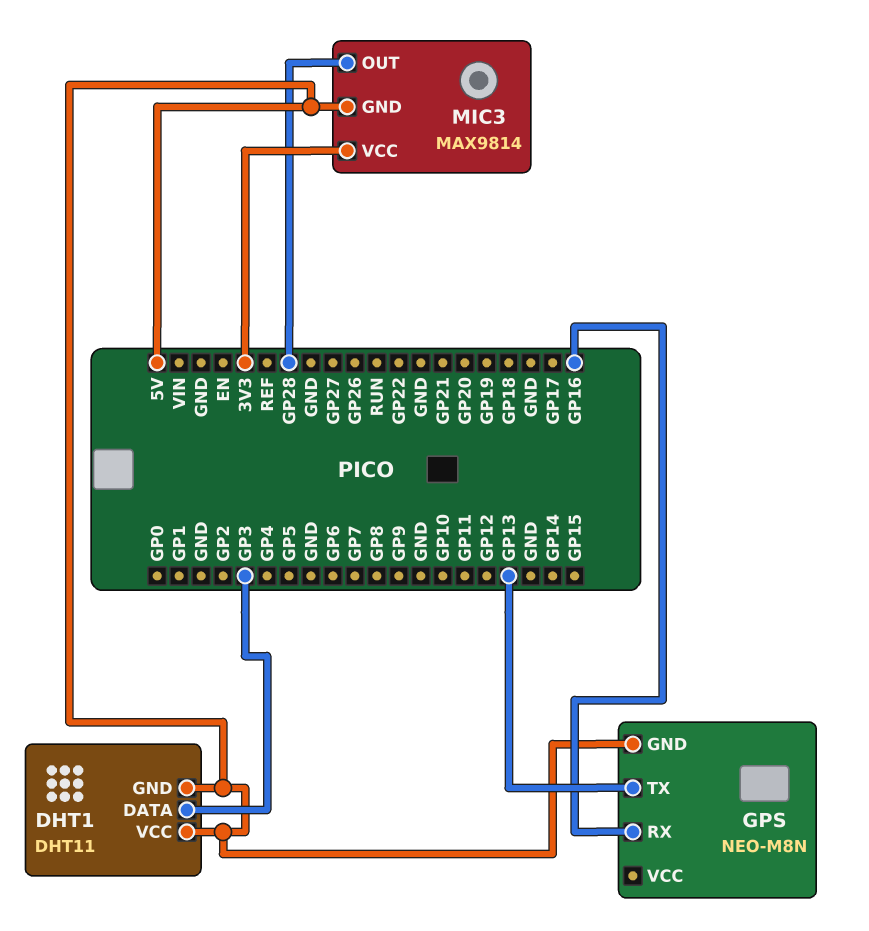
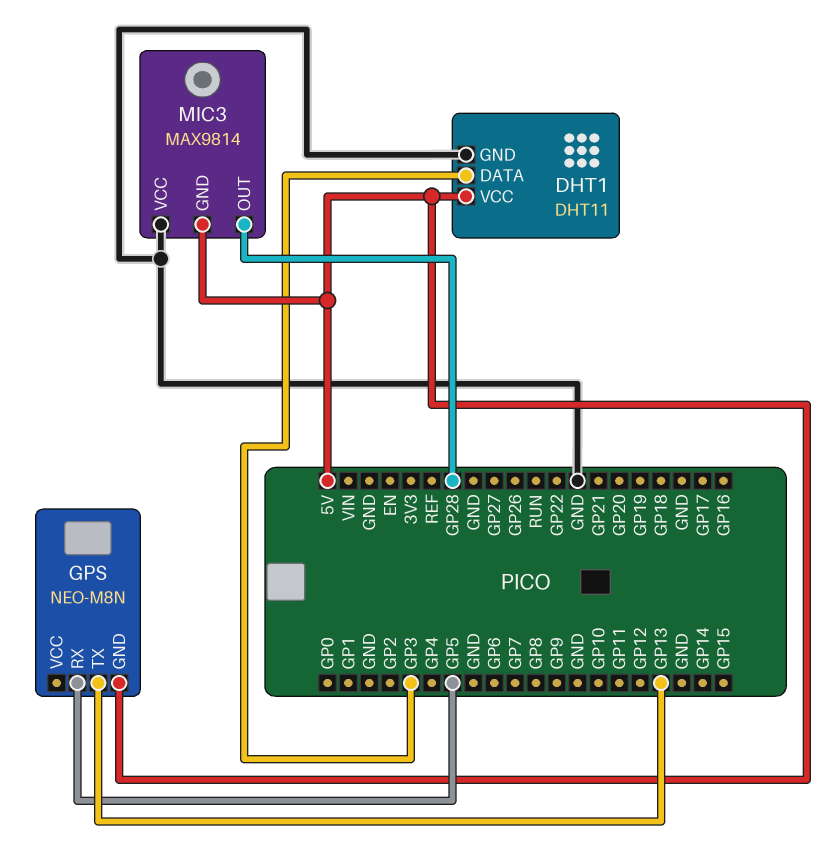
DHT1 pin GND: 5V -> GND
GPS pin RX: GP16 -> GP5
MIC3 pin VCC: 3V3 -> GND

